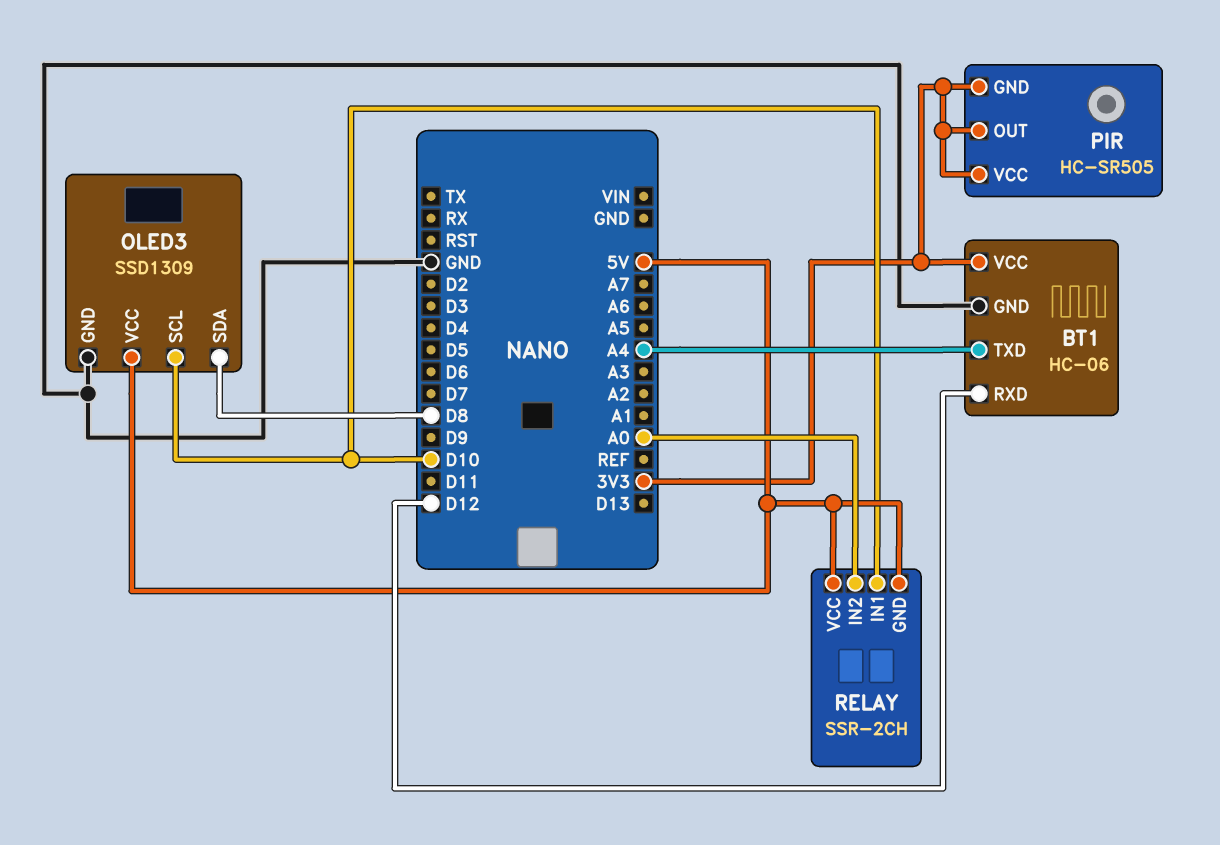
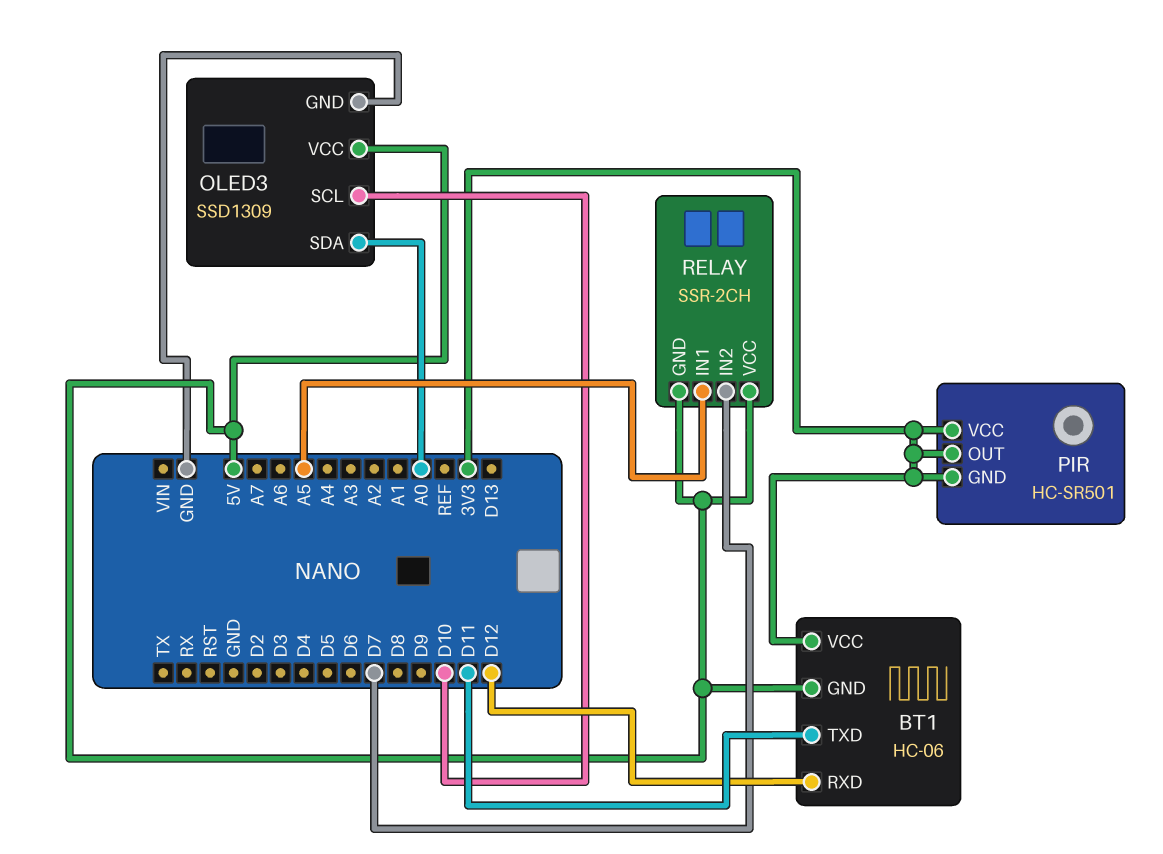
BT1 pin GND: GND -> 5V
BT1 pin TXD: A4 -> D11
OLED3 pin SDA: D8 -> A0
PIR: HC-SR505 -> HC-SR501
RELAY pin IN1: D10 -> A5
RELAY pin IN2: A0 -> D7

